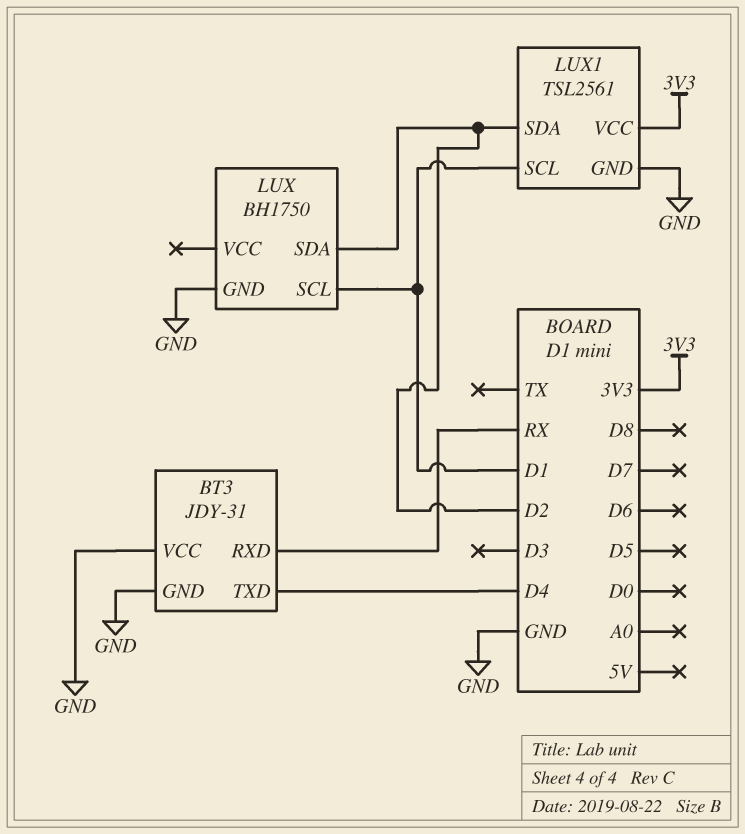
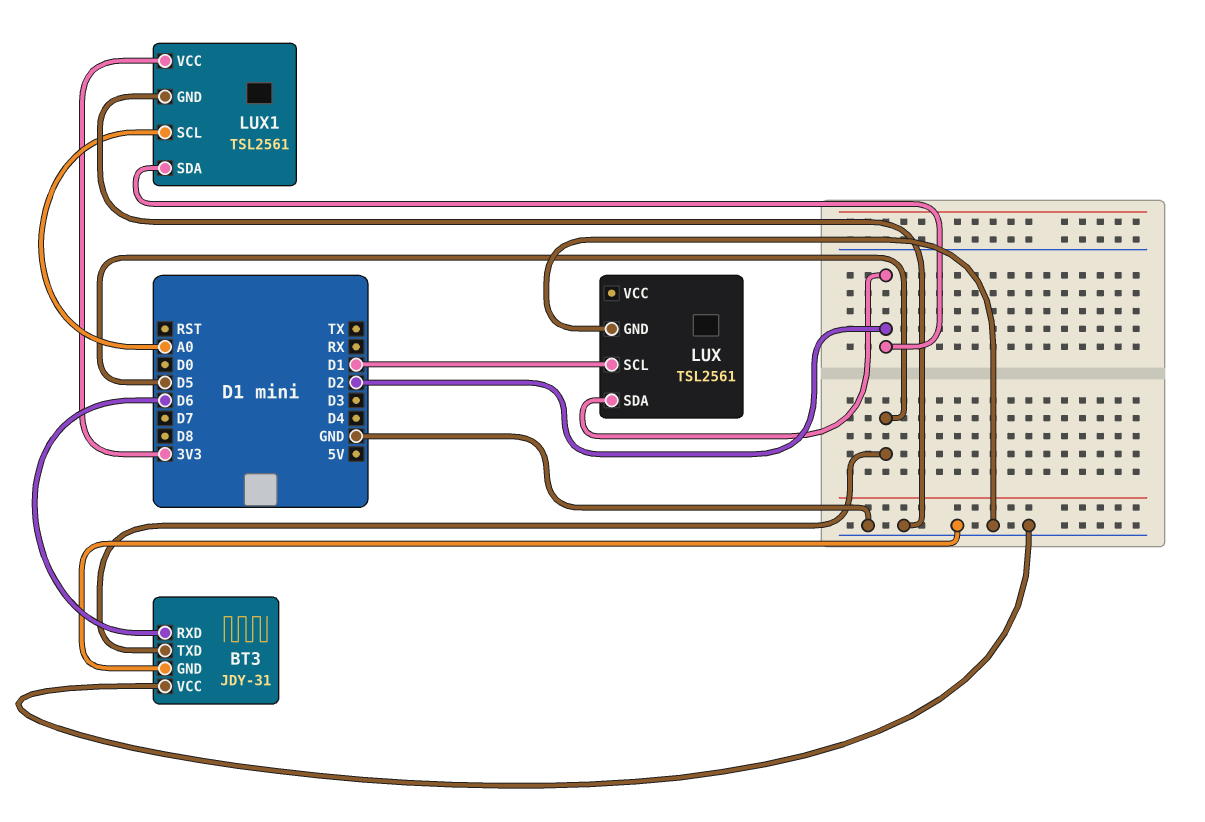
BT3 pin RXD: RX -> D6
BT3 pin TXD: D4 -> D5
LUX: BH1750 -> TSL2561
LUX1 pin SCL: D1 -> A0

